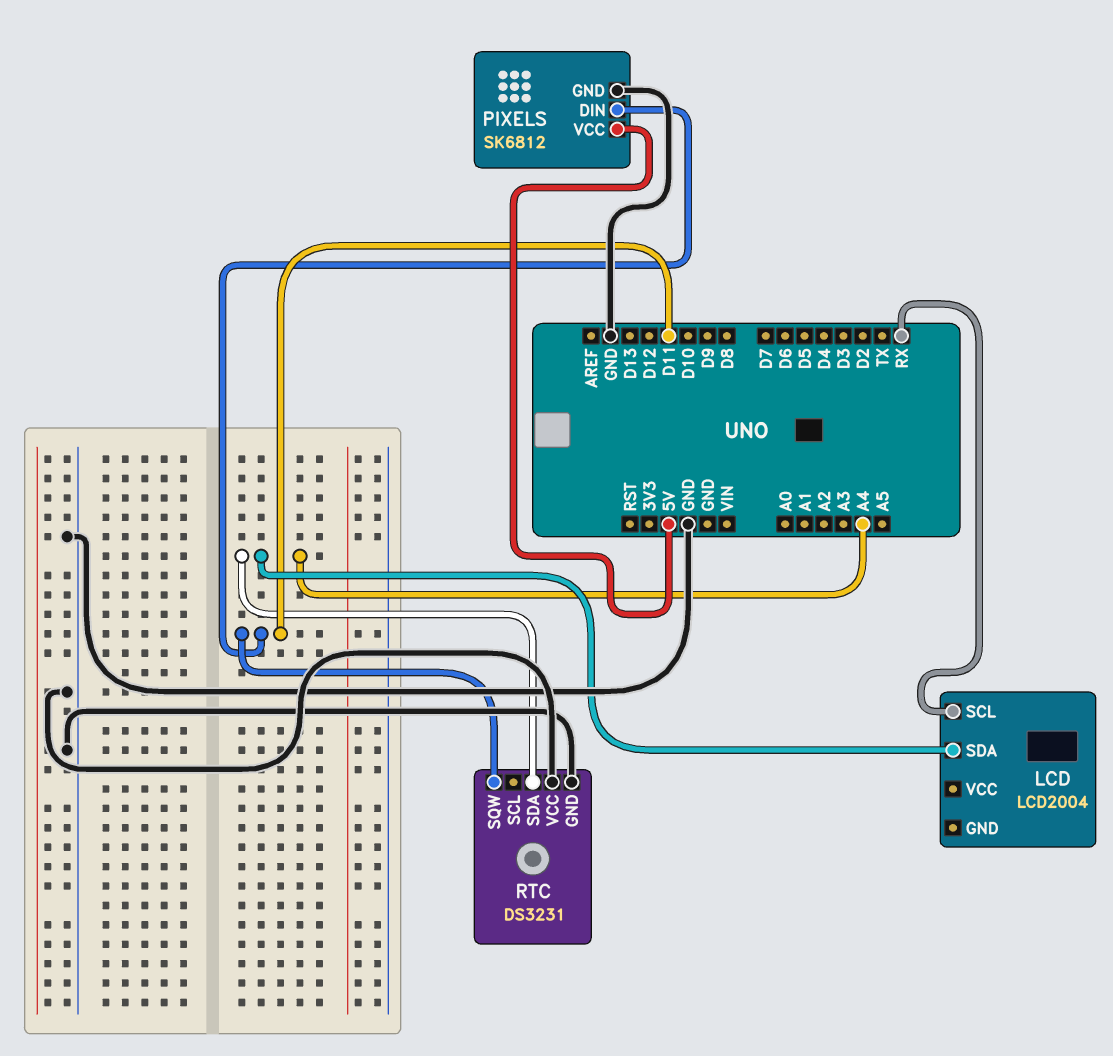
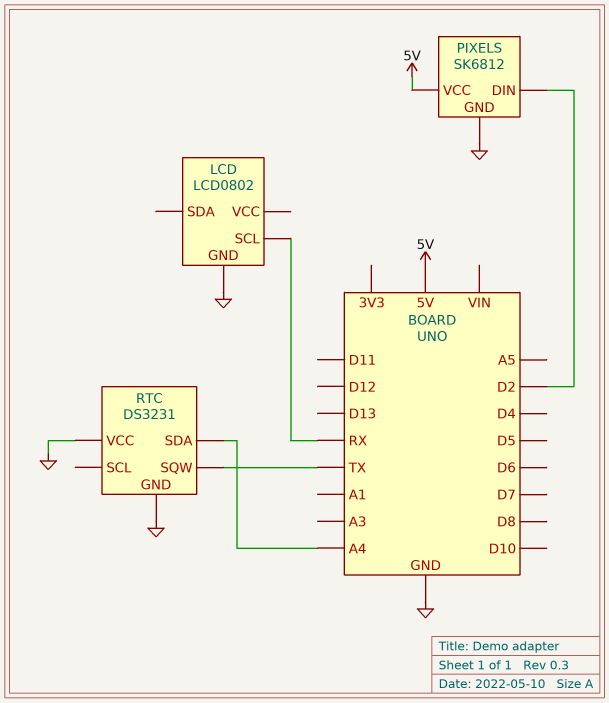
LCD: LCD2004 -> LCD0802
LCD pin GND: none -> GND
LCD pin SDA: A4 -> none
PIXELS pin DIN: D11 -> D2
RTC pin SQW: D11 -> TX

